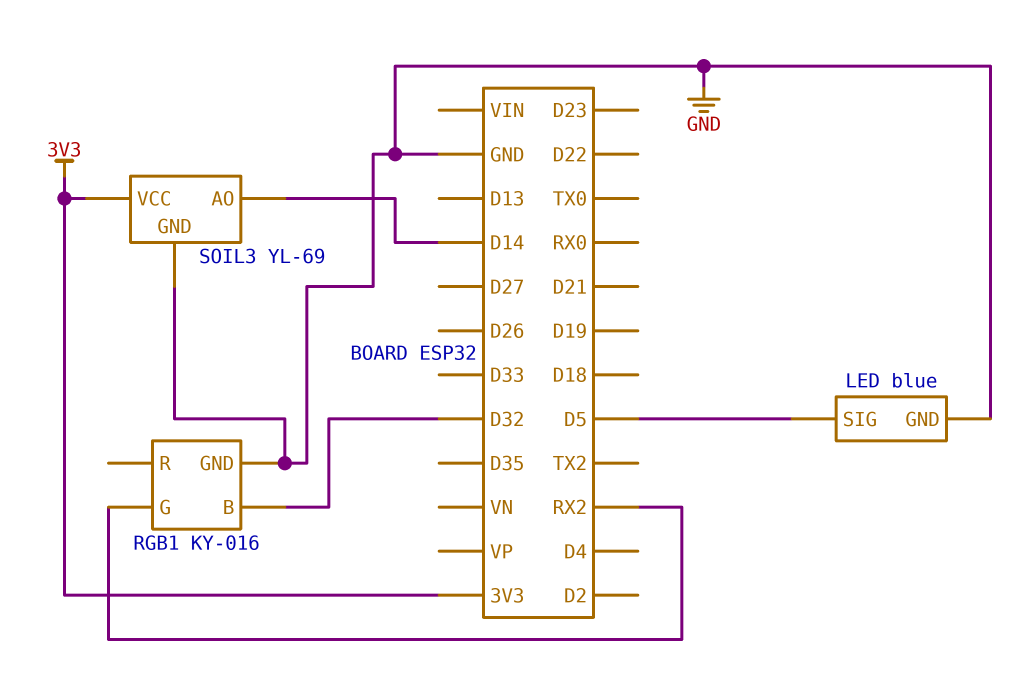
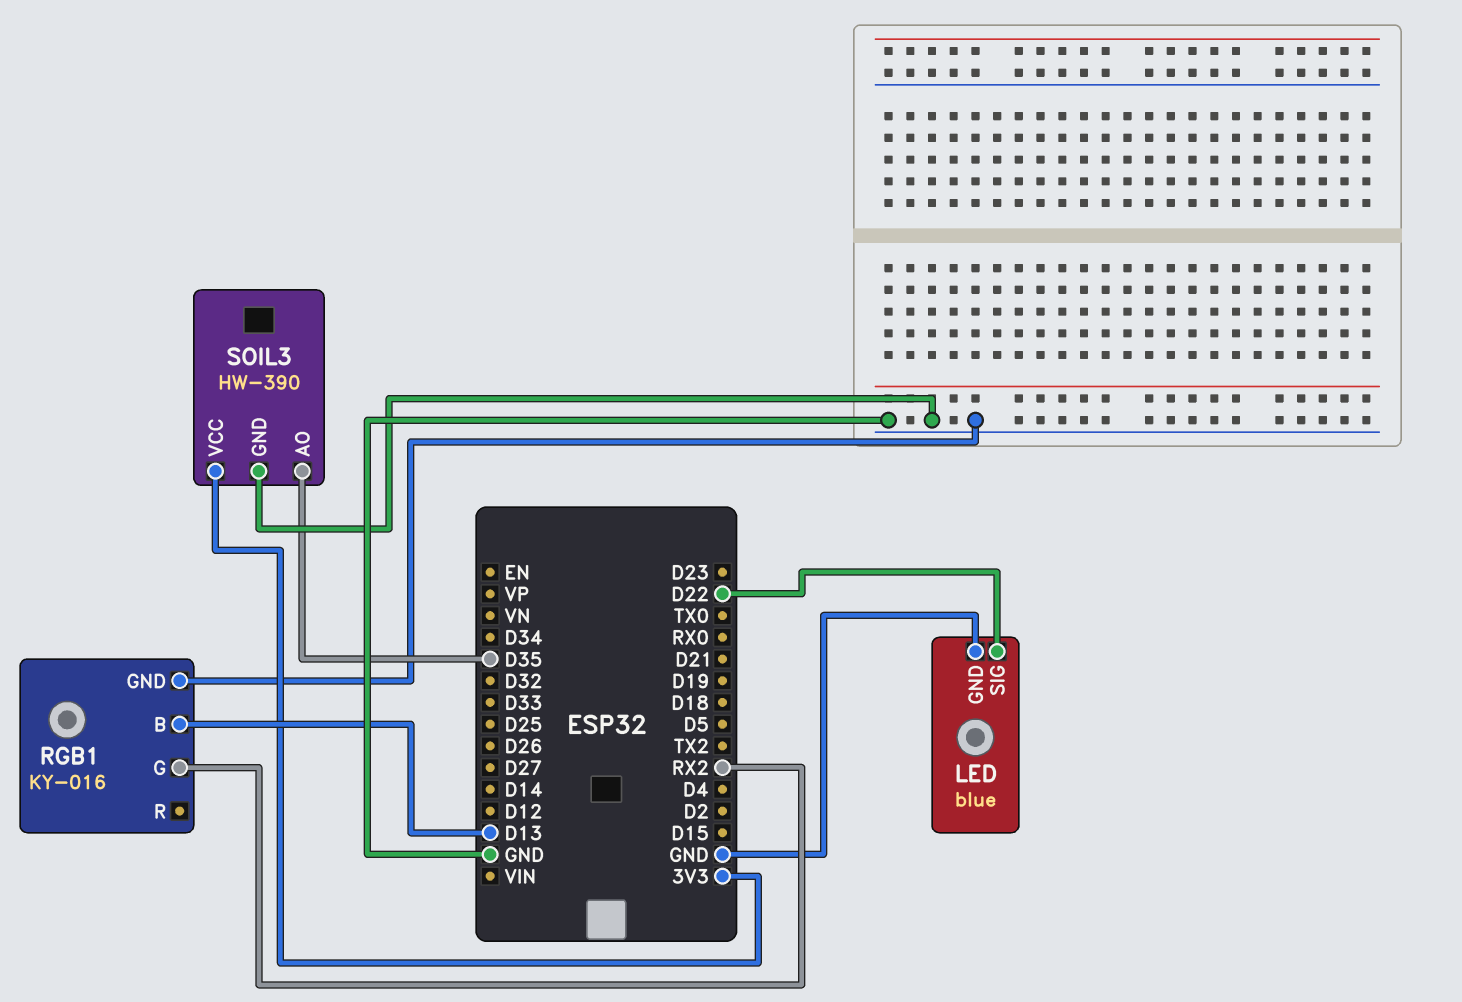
LED pin SIG: D5 -> D22
RGB1 pin B: D32 -> D13
SOIL3: YL-69 -> HW-390
SOIL3 pin AO: D14 -> D35

